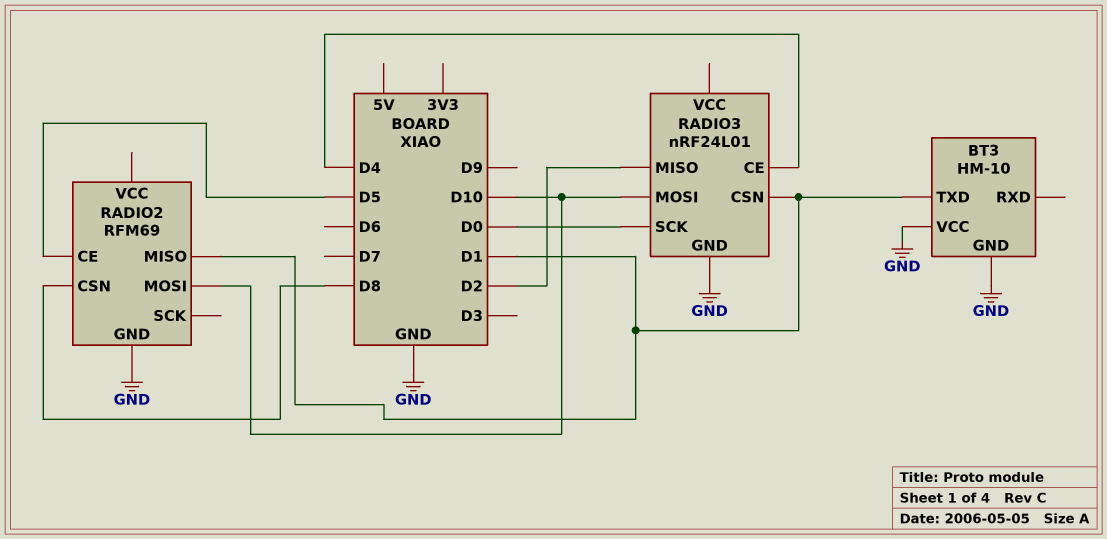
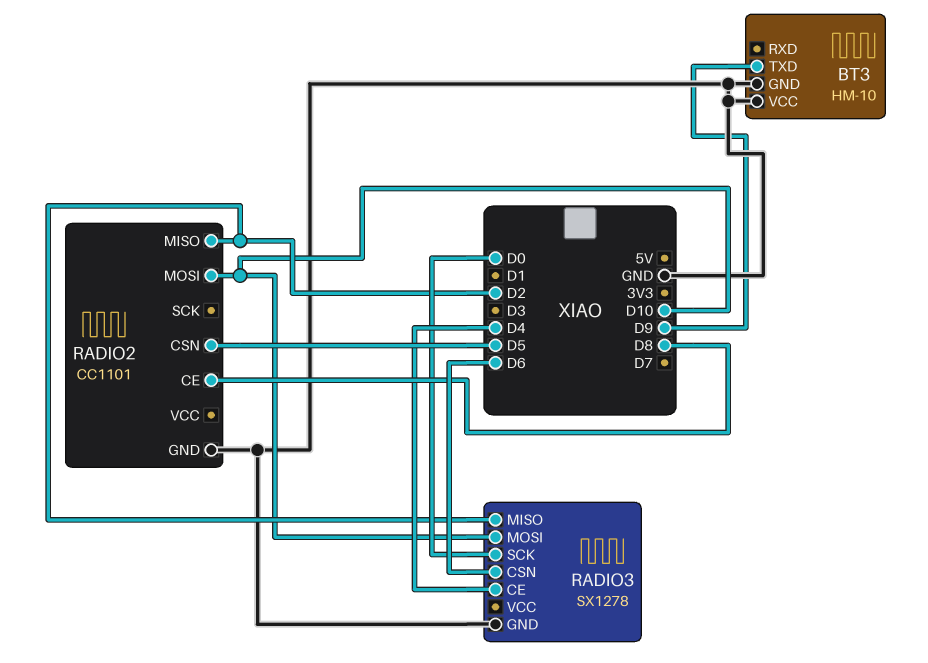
BT3 pin TXD: D1 -> D9
RADIO2: RFM69 -> CC1101
RADIO2 pin CE: D5 -> D8
RADIO2 pin CSN: D8 -> D5
RADIO2 pin MISO: D1 -> D2
RADIO3: nRF24L01 -> SX1278
RADIO3 pin CSN: D1 -> D6

